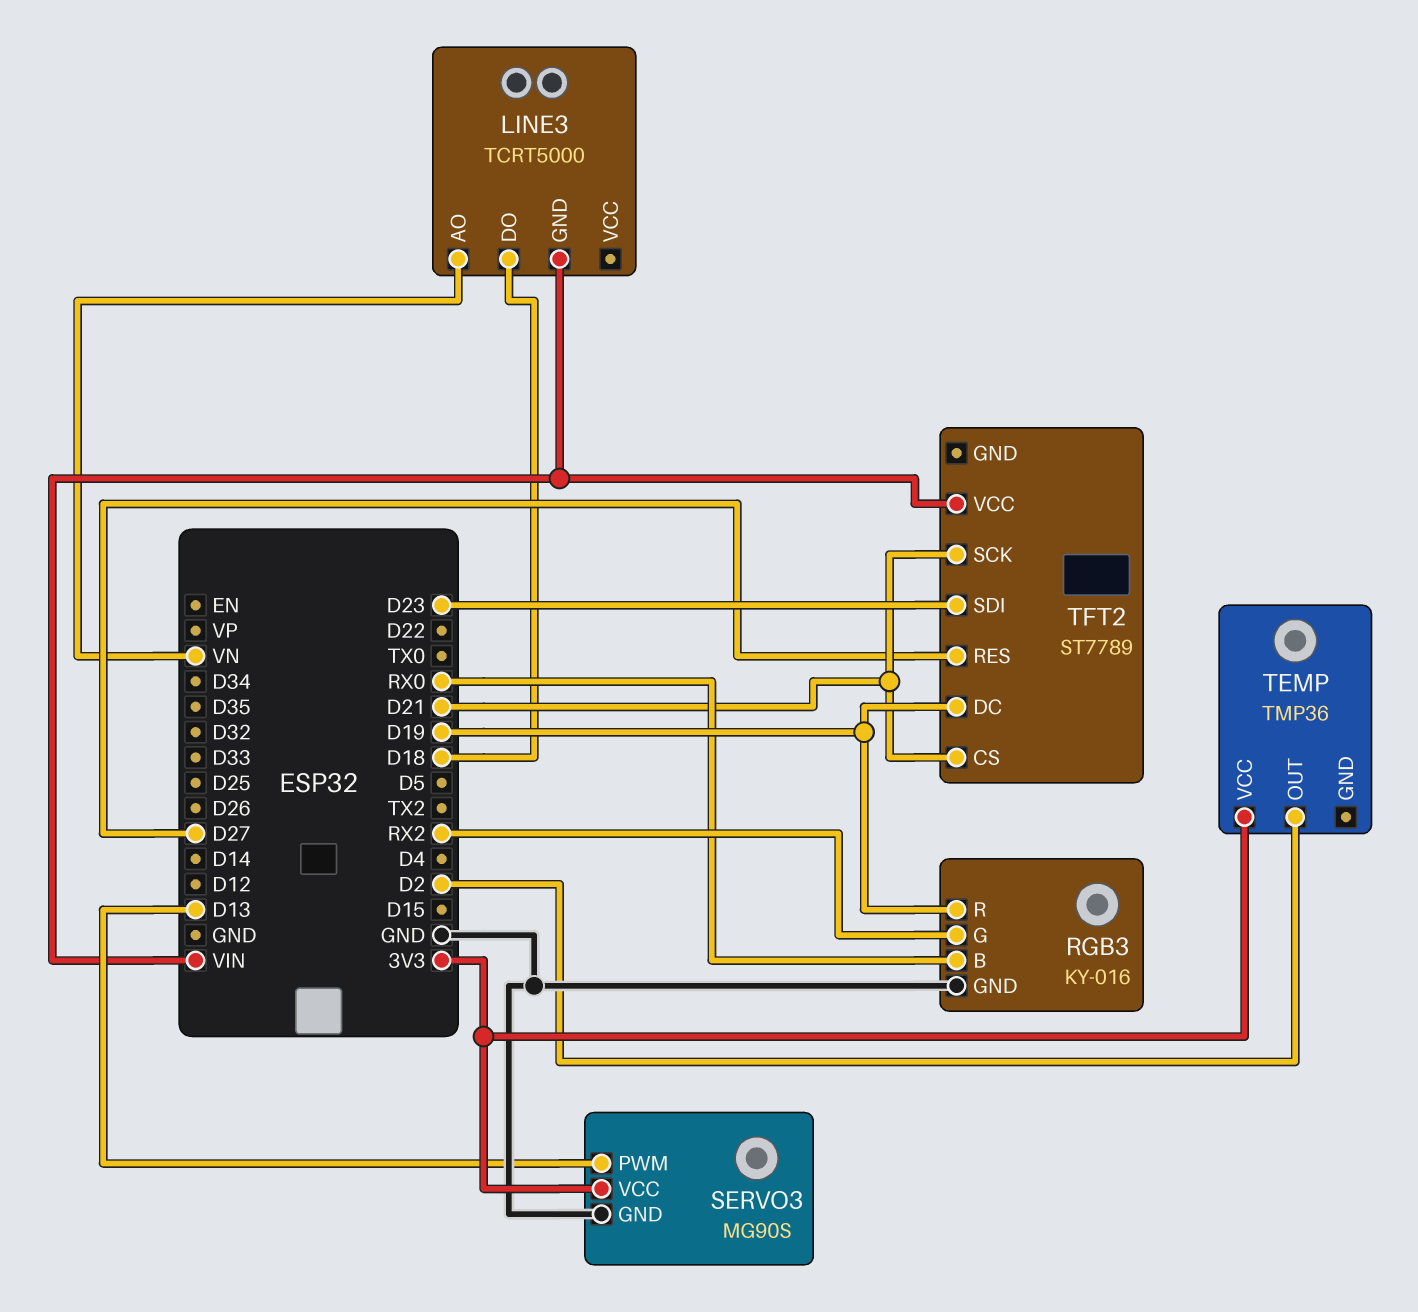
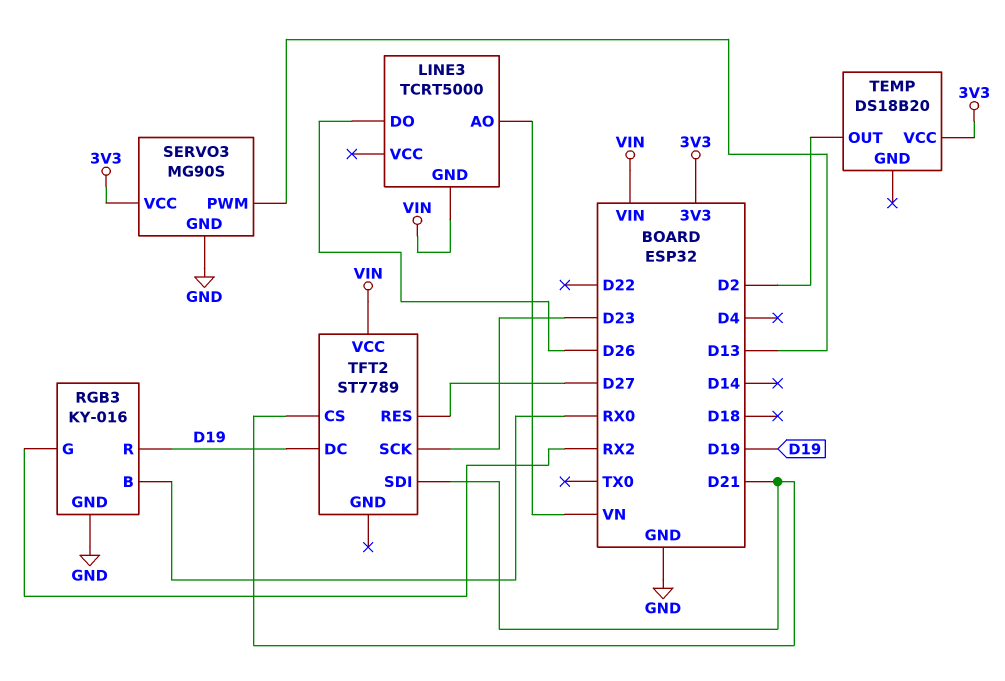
LINE3 pin DO: D18 -> D26
TEMP: TMP36 -> DS18B20
TFT2 pin SCK: D21 -> D23
TFT2 pin SDI: D23 -> D21

